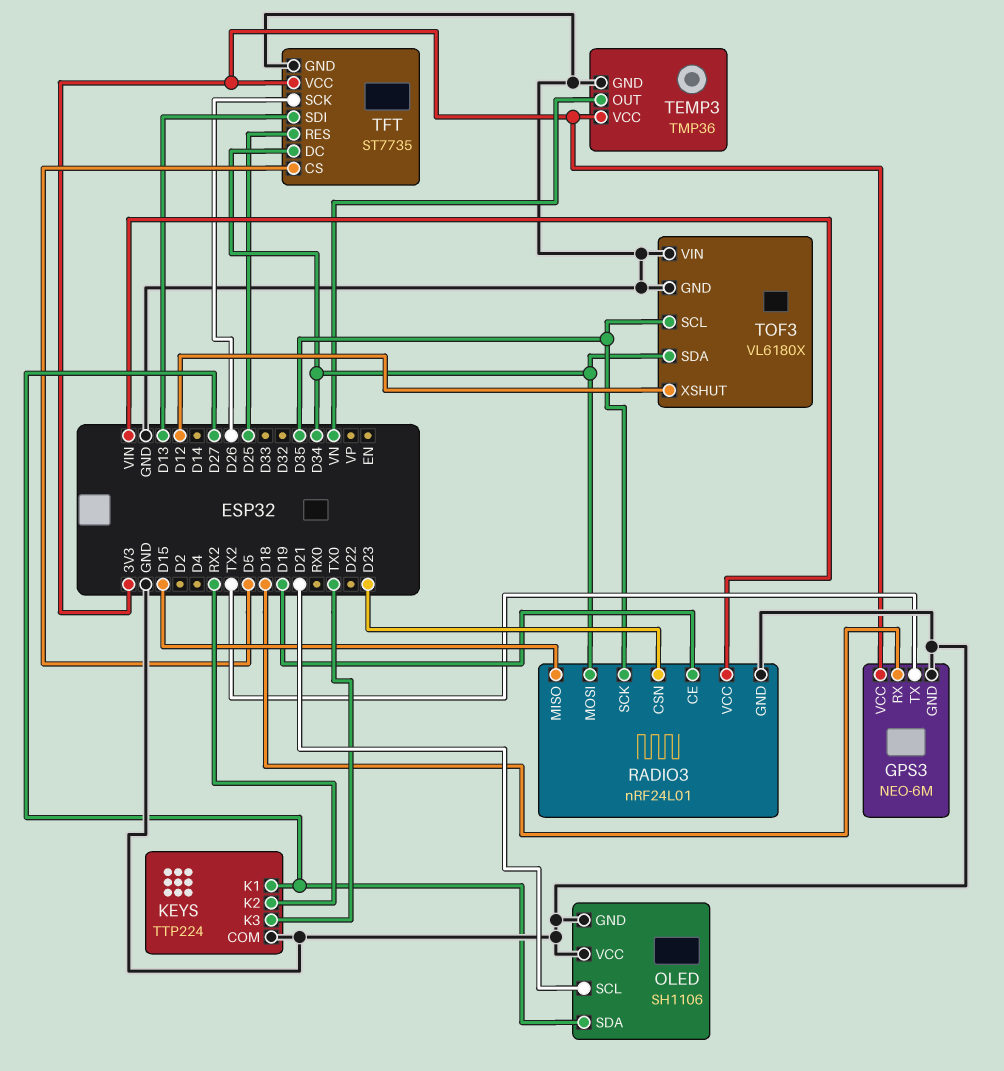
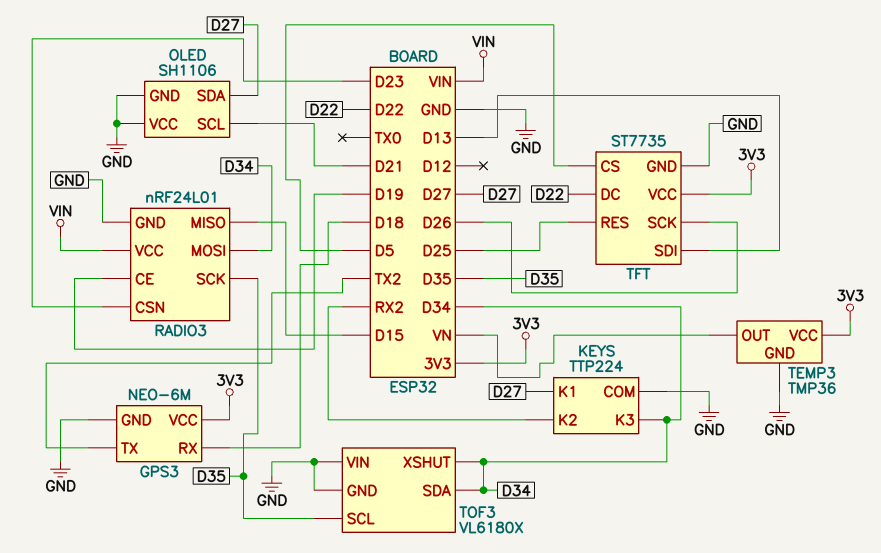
KEYS pin K3: TX0 -> D34
TFT pin DC: D34 -> D22
TOF3 pin XSHUT: D12 -> D34

